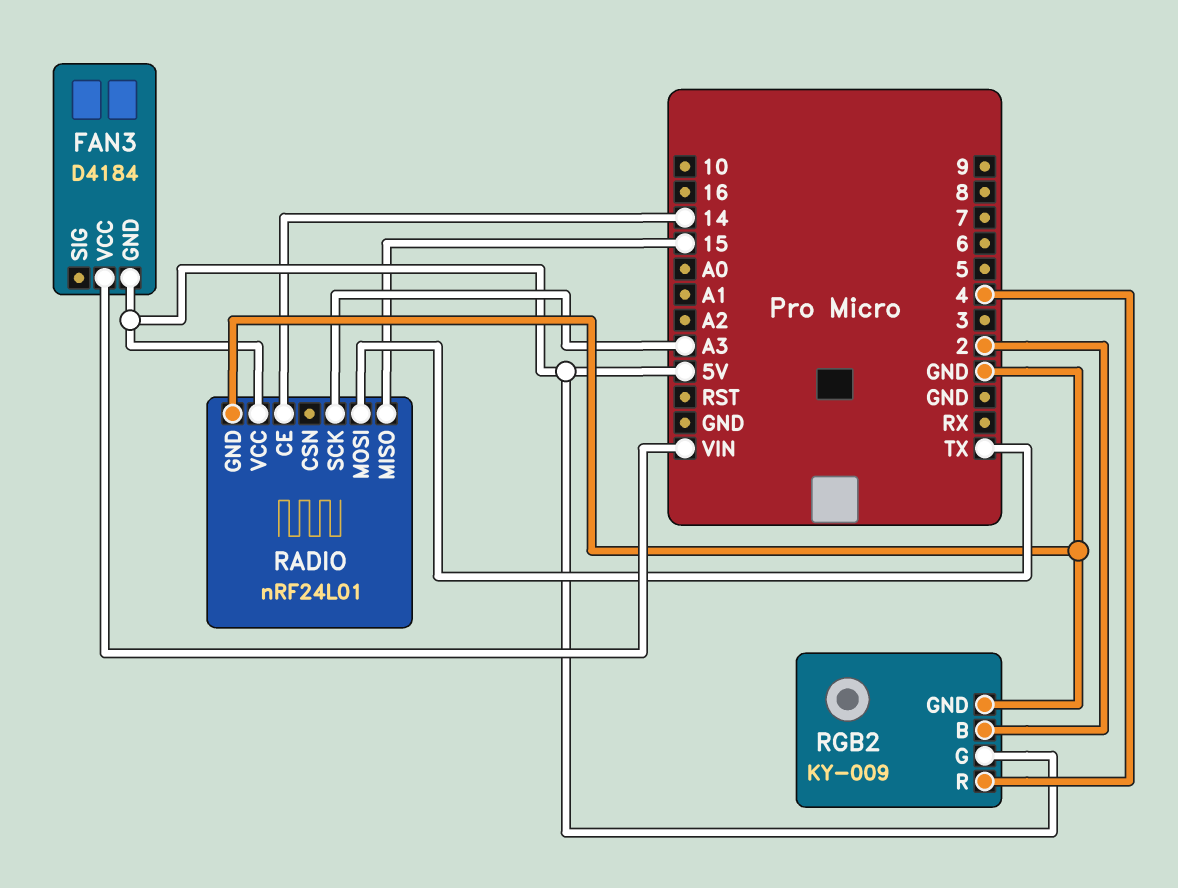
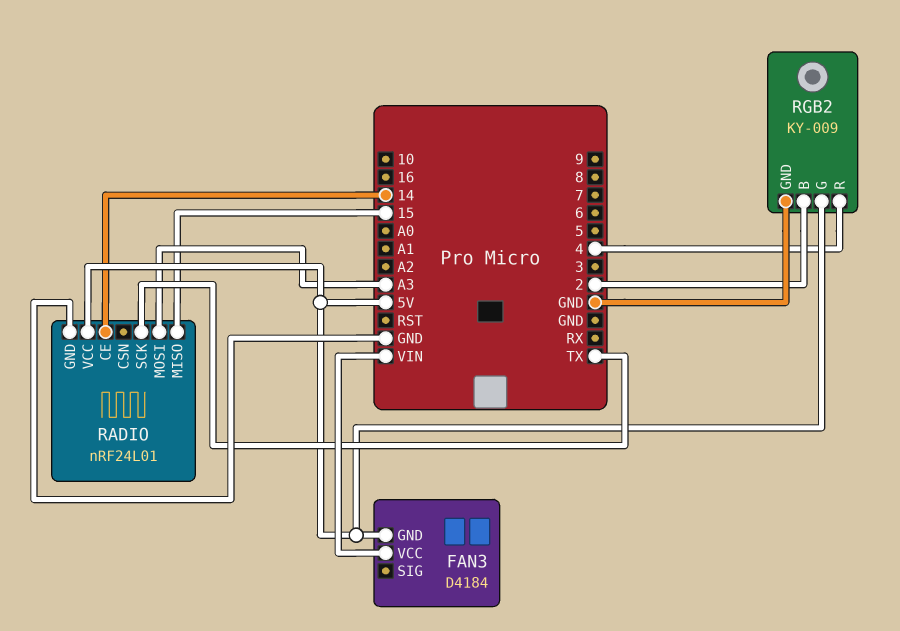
RADIO pin MOSI: TX -> A3
RADIO pin SCK: A3 -> TX

